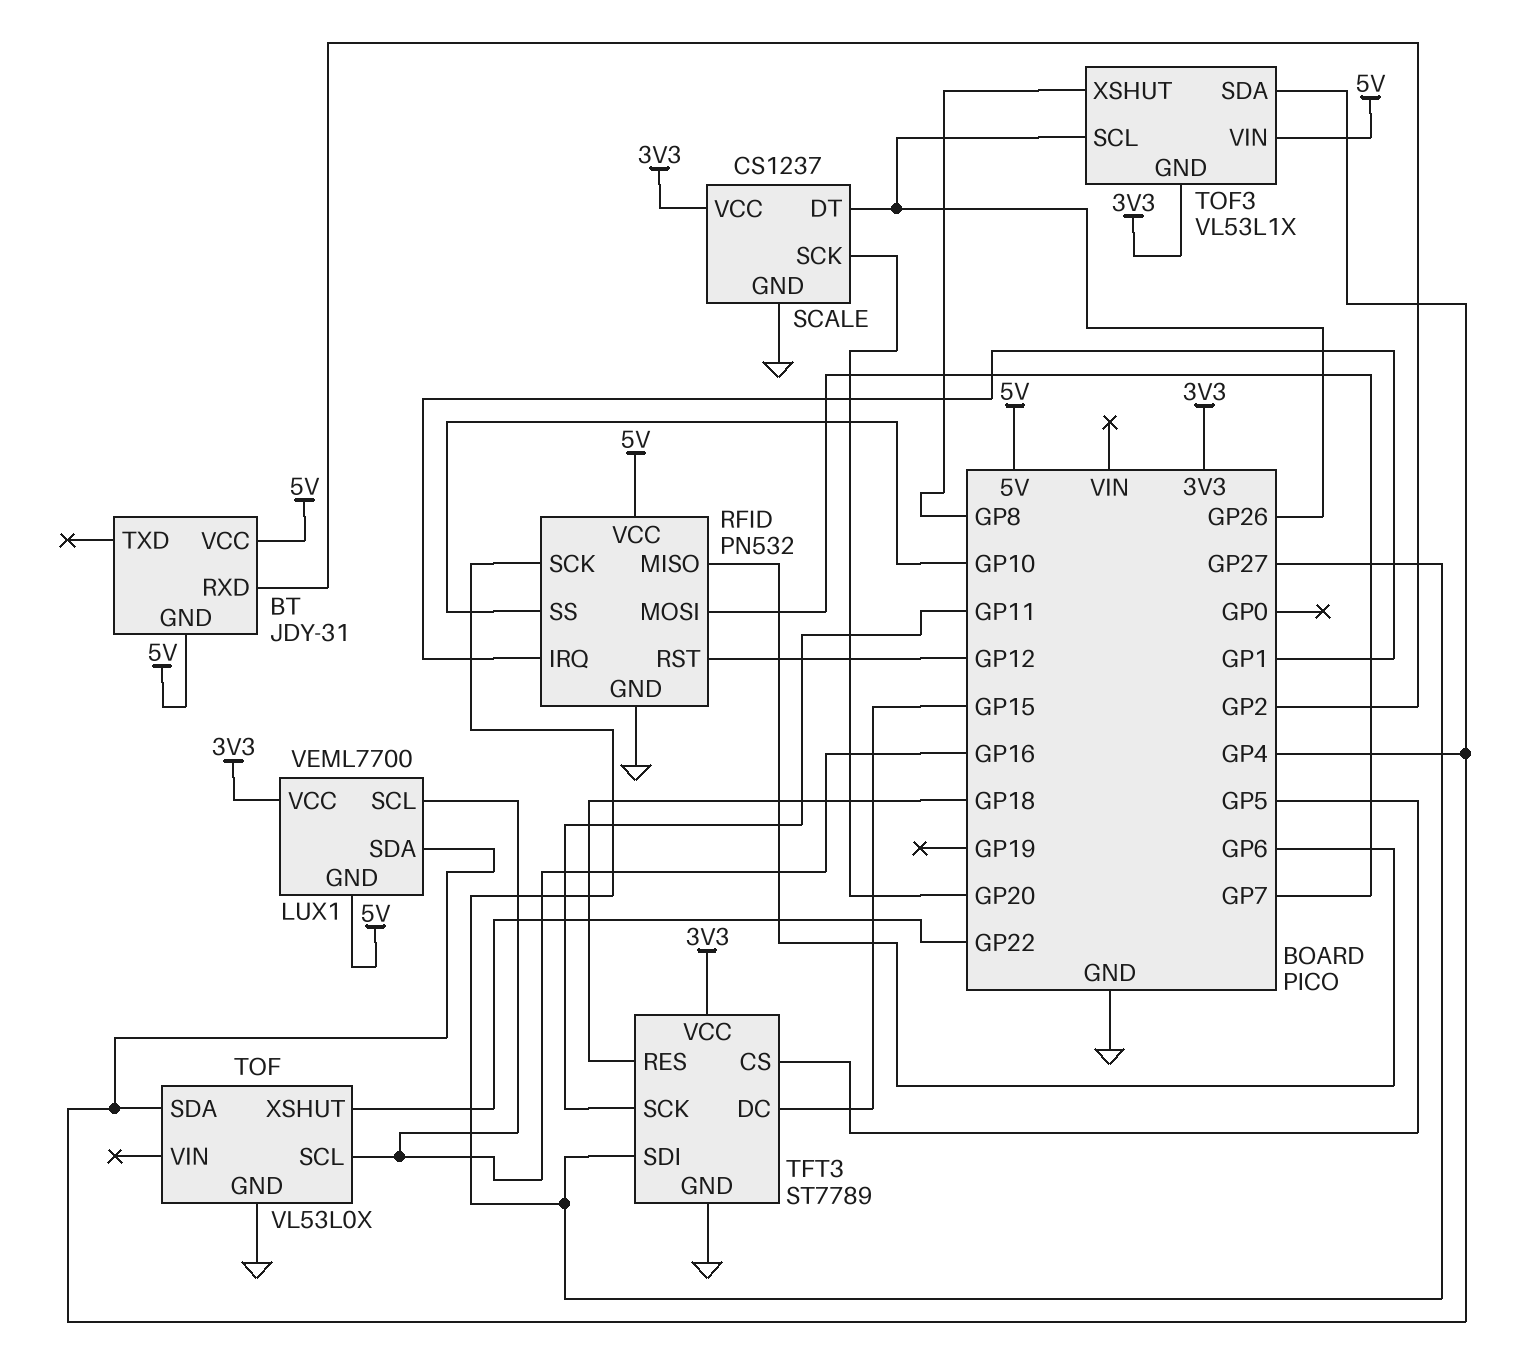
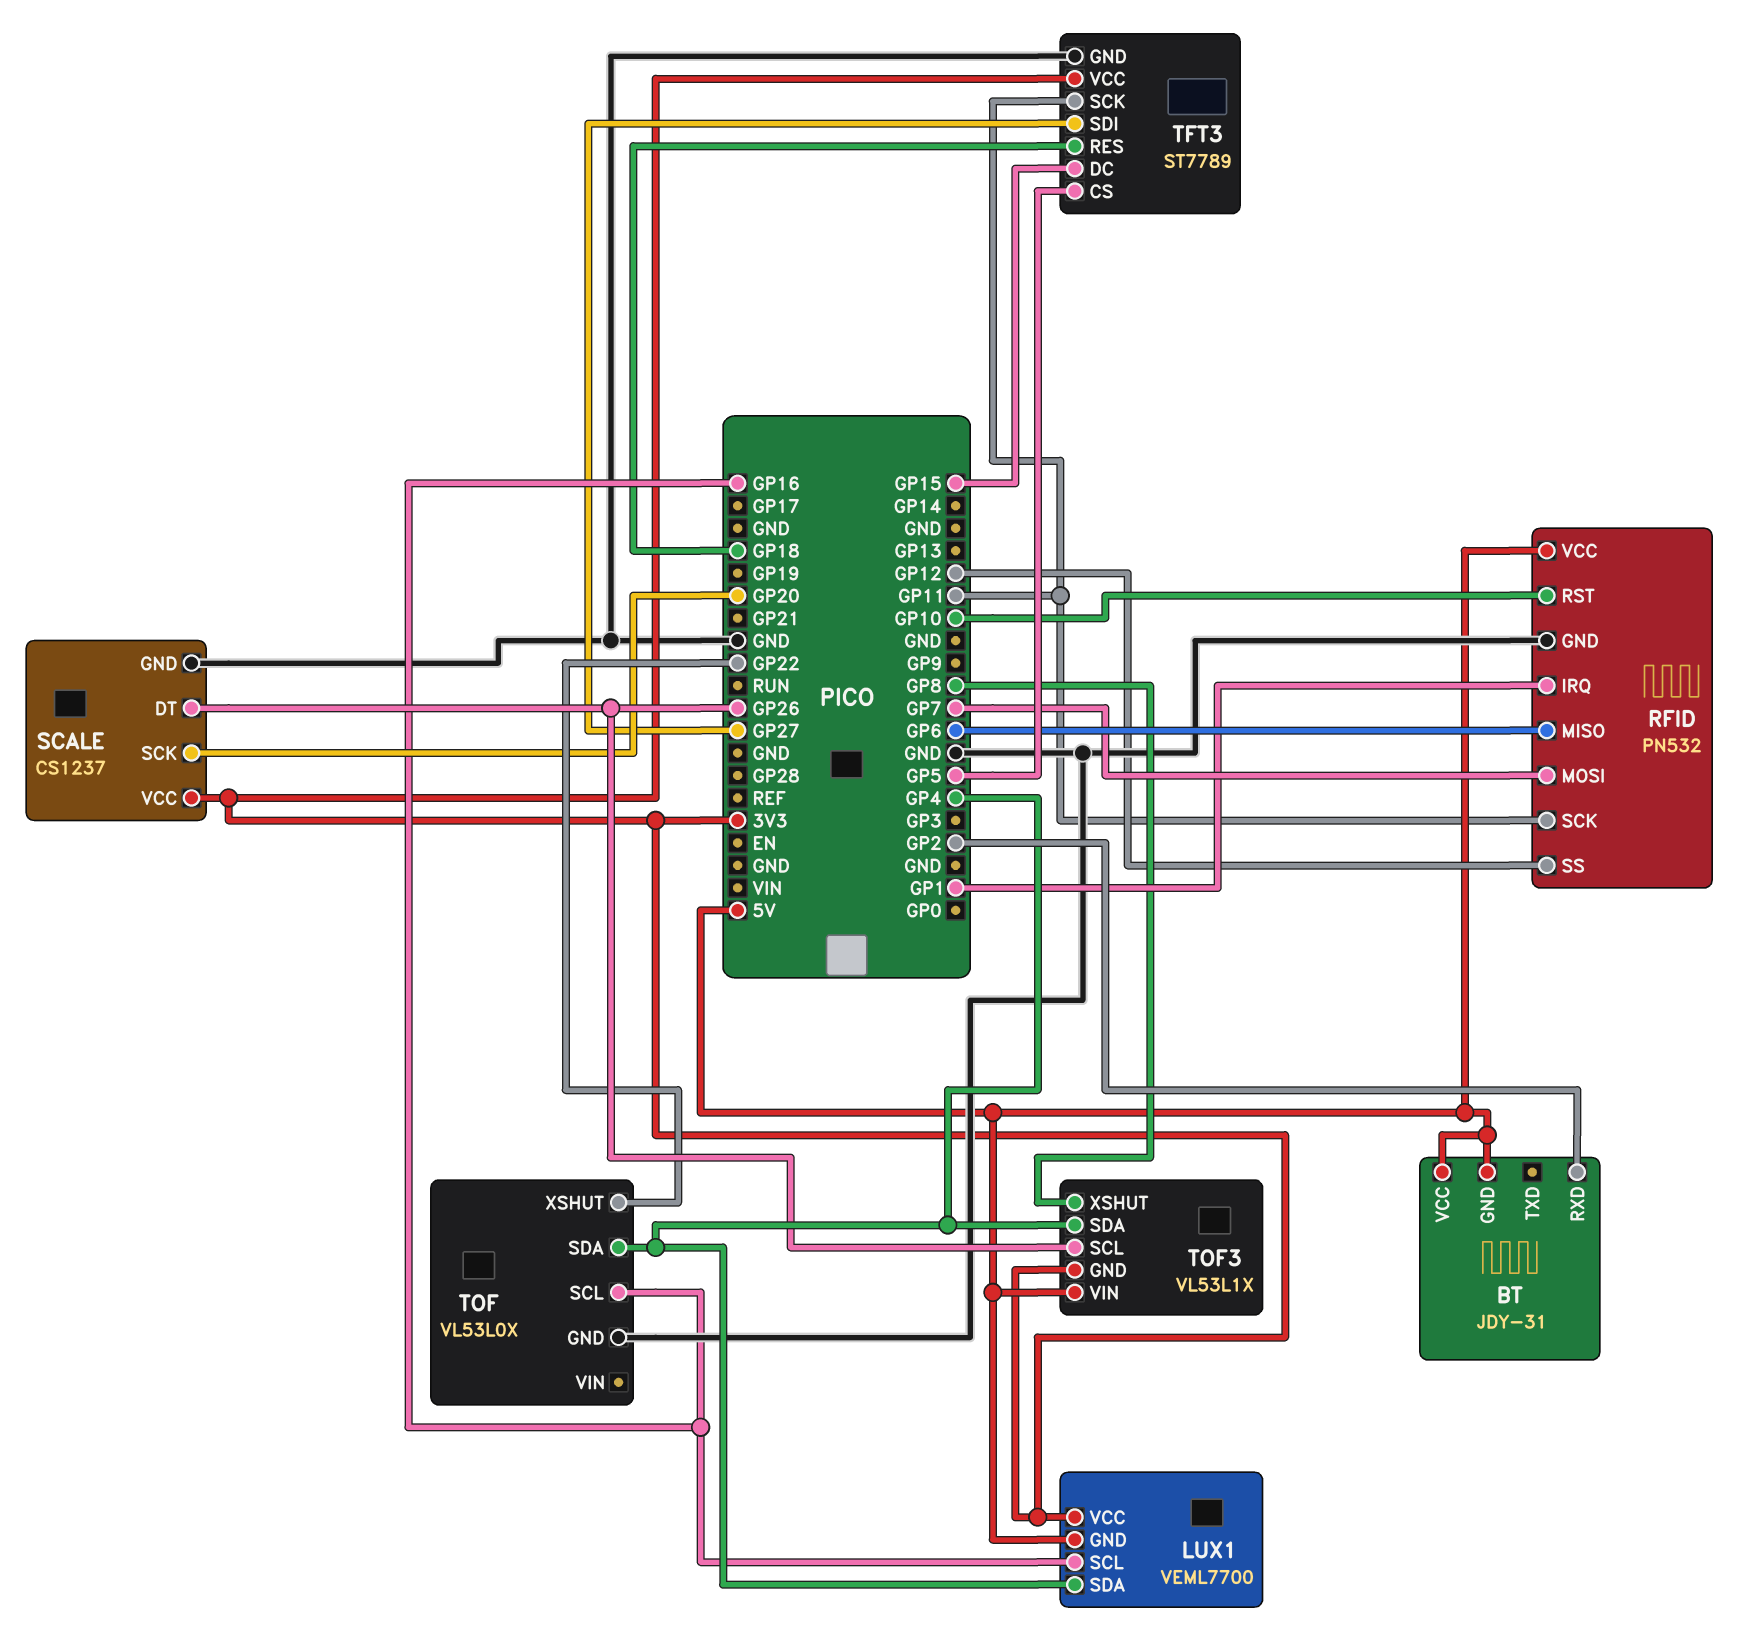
RFID pin RST: GP12 -> GP10
RFID pin SCK: GP27 -> GP11
RFID pin SS: GP10 -> GP12

